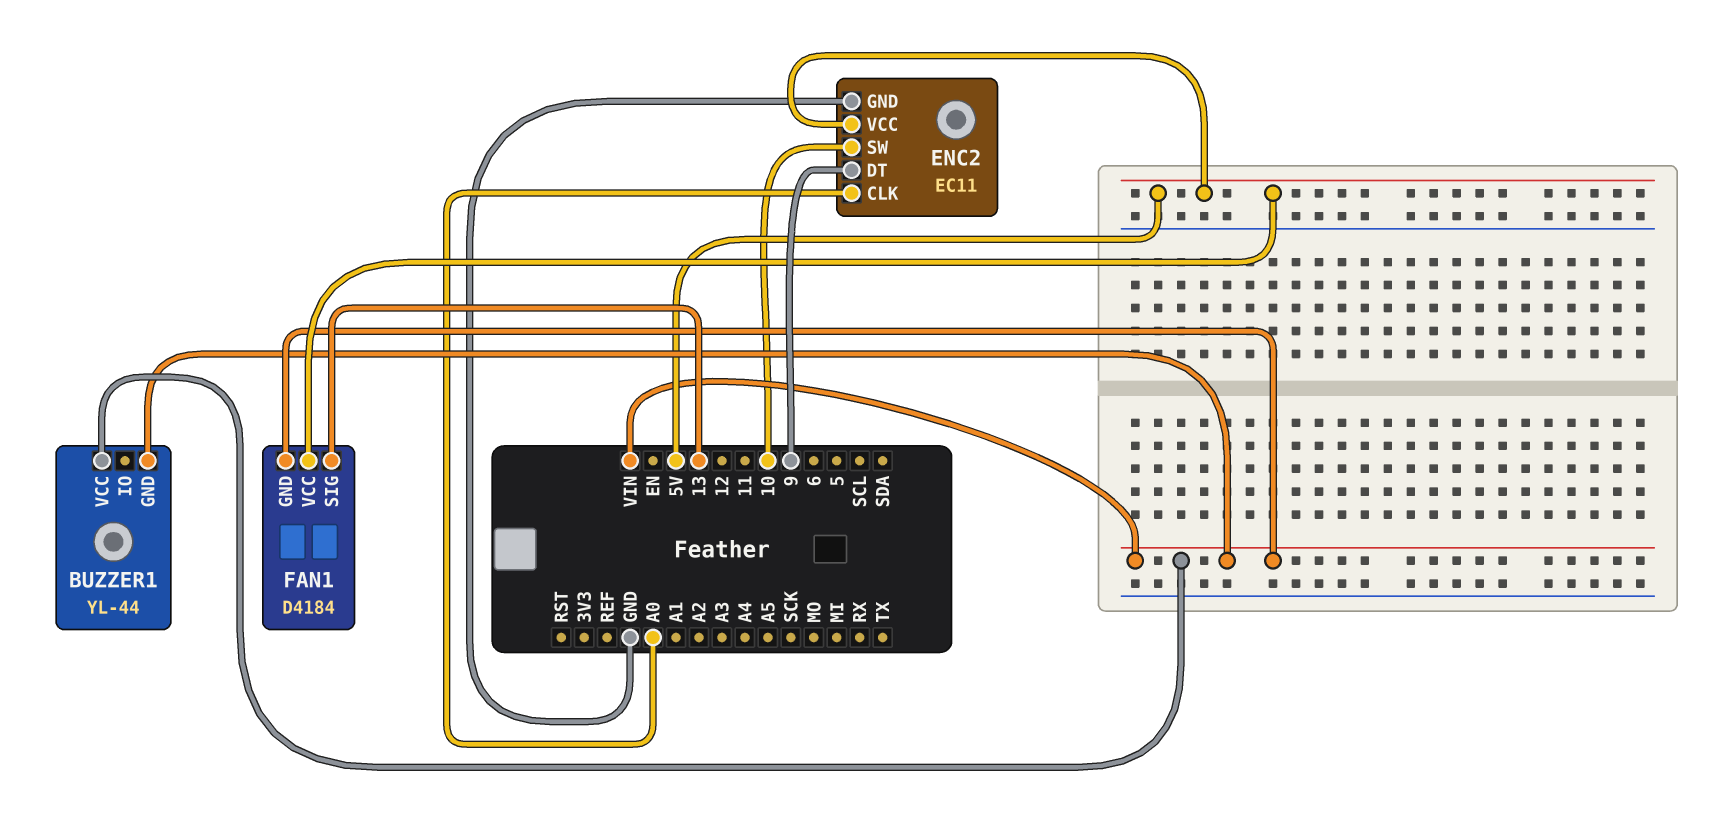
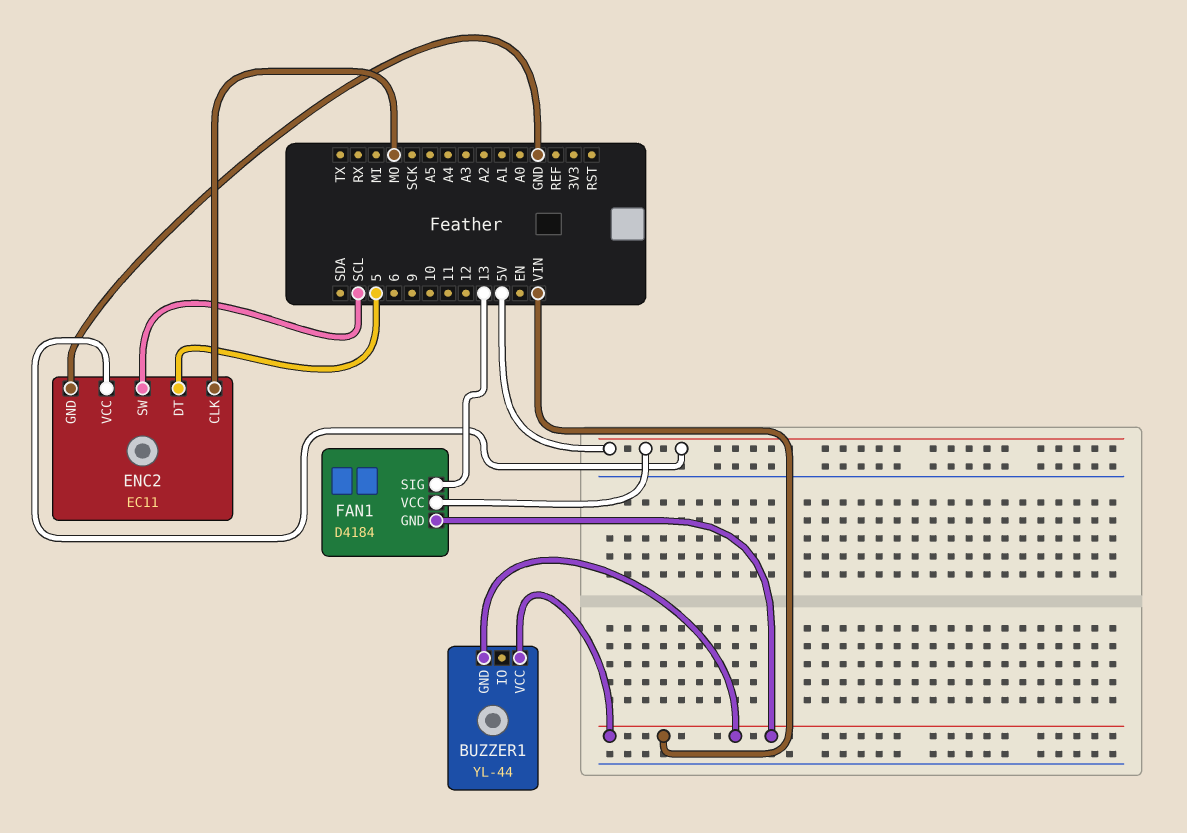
ENC2 pin CLK: A0 -> MO
ENC2 pin DT: 9 -> 5
ENC2 pin SW: 10 -> SCL

